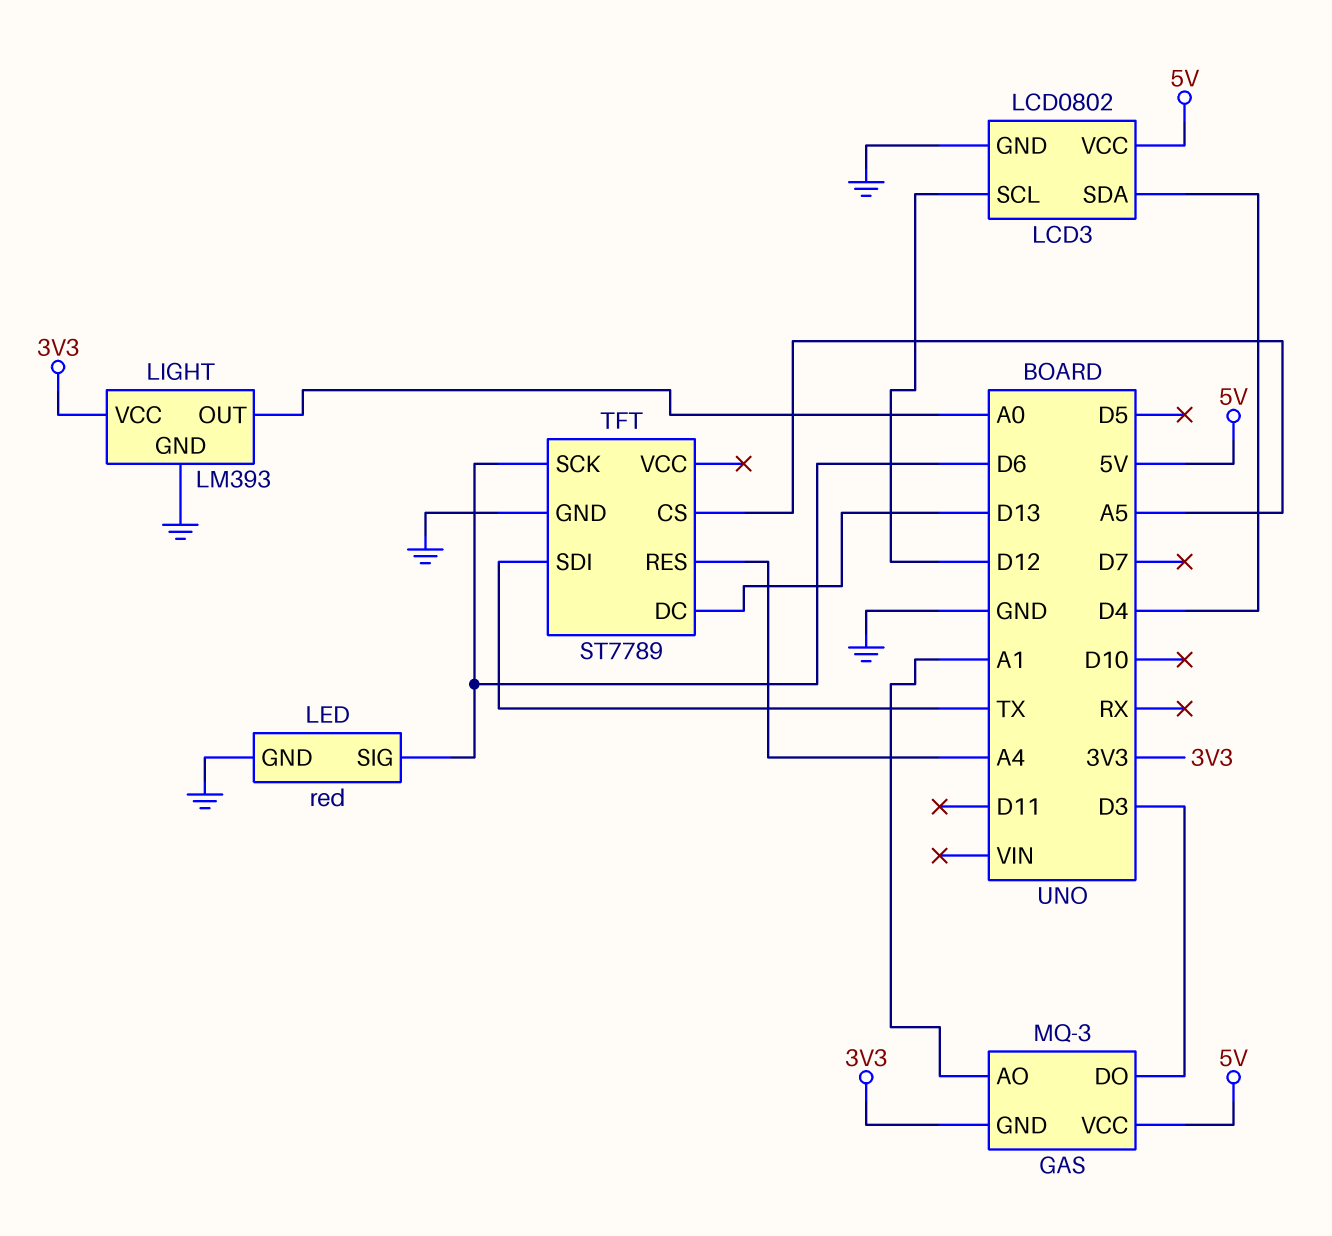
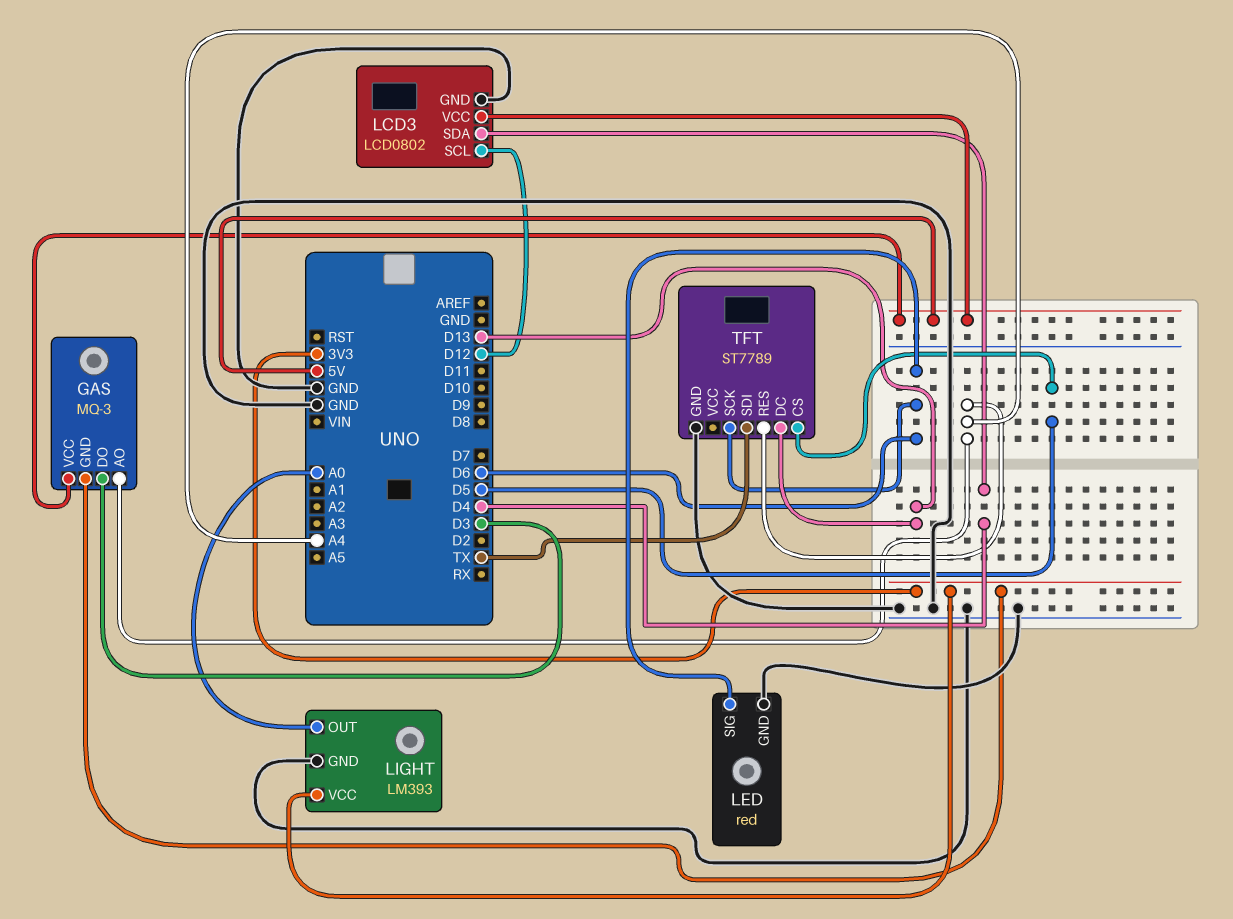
GAS pin AO: A1 -> A4
TFT pin CS: A5 -> D5

